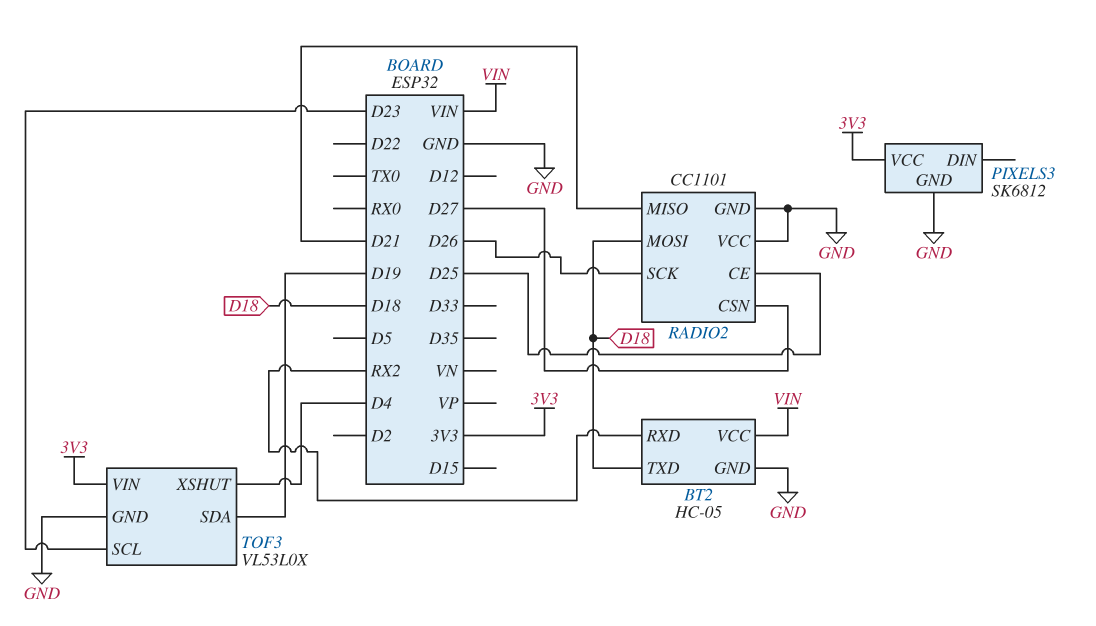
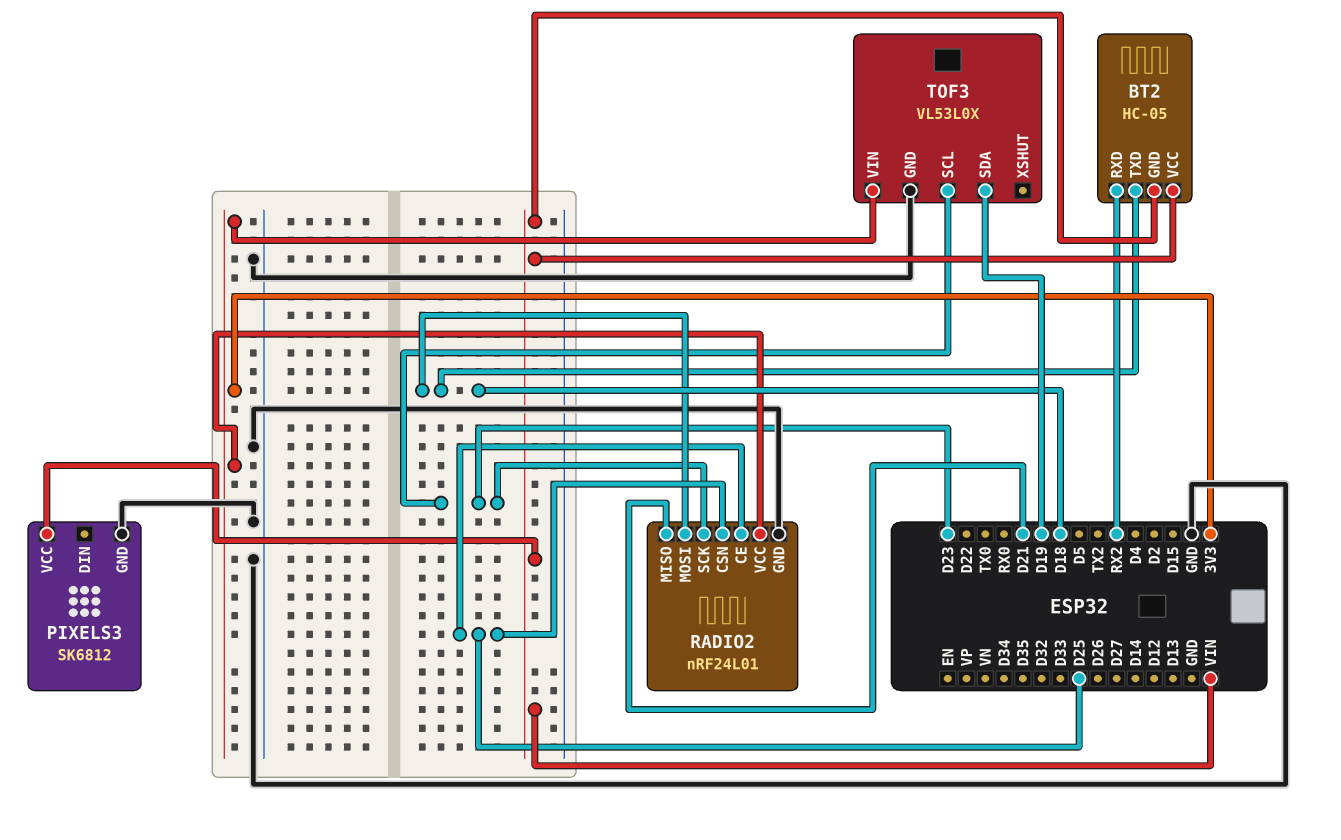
BT2 pin GND: GND -> VIN
PIXELS3 pin VCC: 3V3 -> VIN
RADIO2: CC1101 -> nRF24L01
RADIO2 pin CSN: D27 -> D25
RADIO2 pin SCK: D26 -> D23
RADIO2 pin VCC: GND -> 3V3
TOF3 pin XSHUT: D4 -> none

